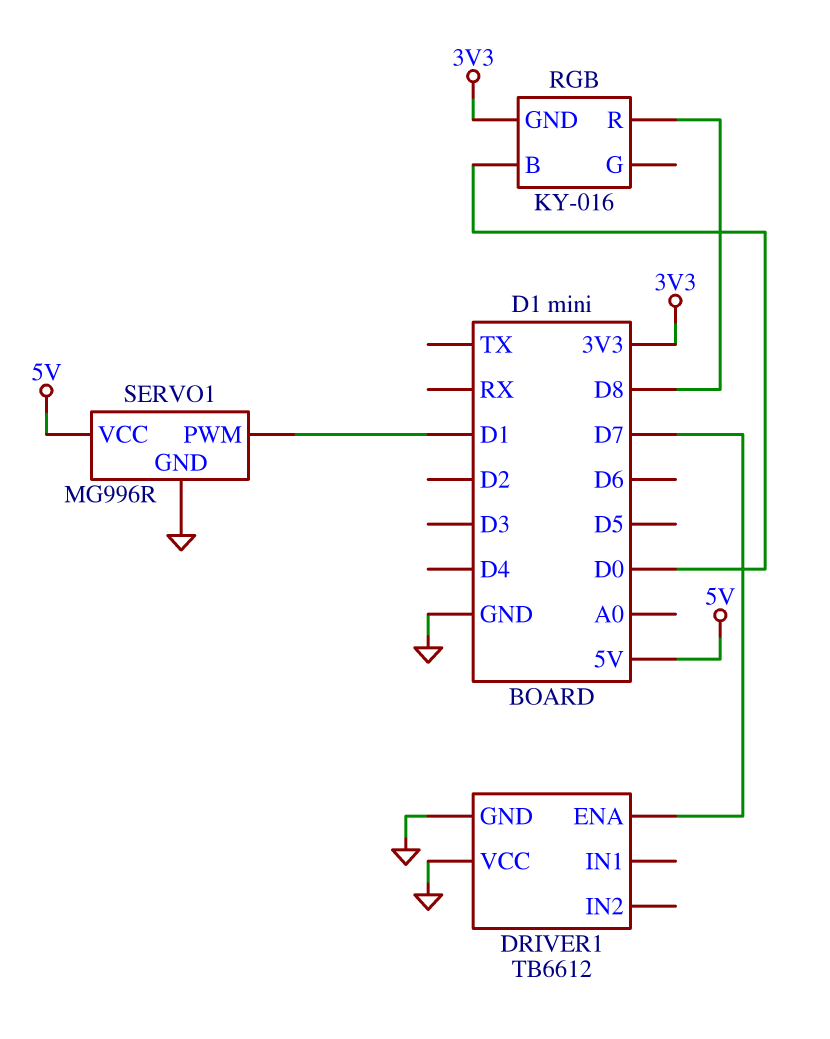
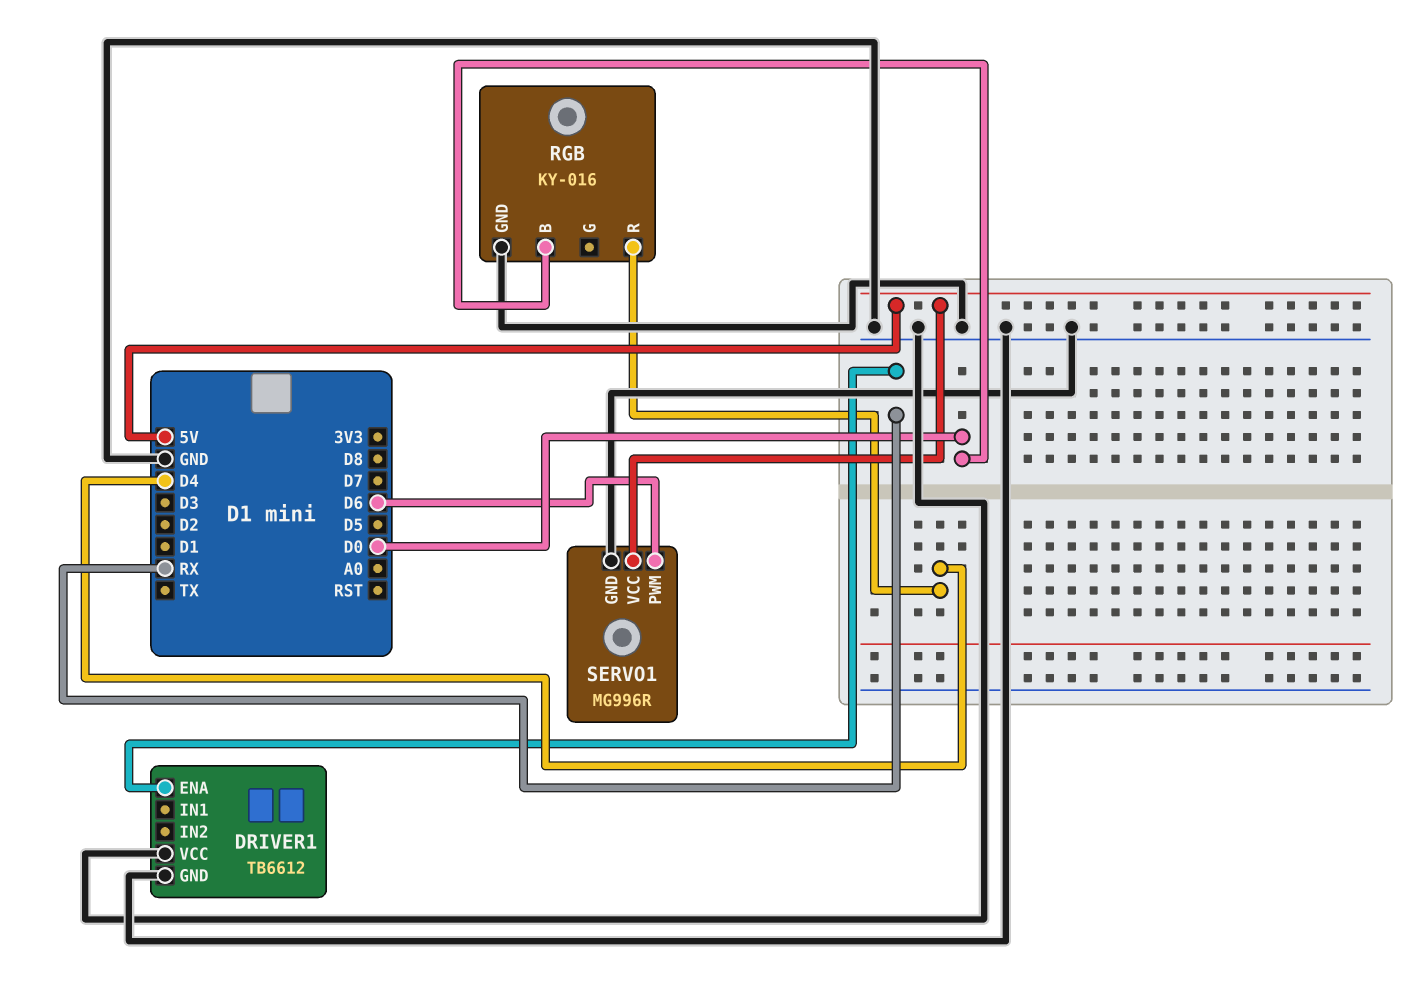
DRIVER1 pin ENA: D7 -> RX
RGB pin GND: 3V3 -> GND
RGB pin R: D8 -> D4
SERVO1 pin PWM: D1 -> D6

